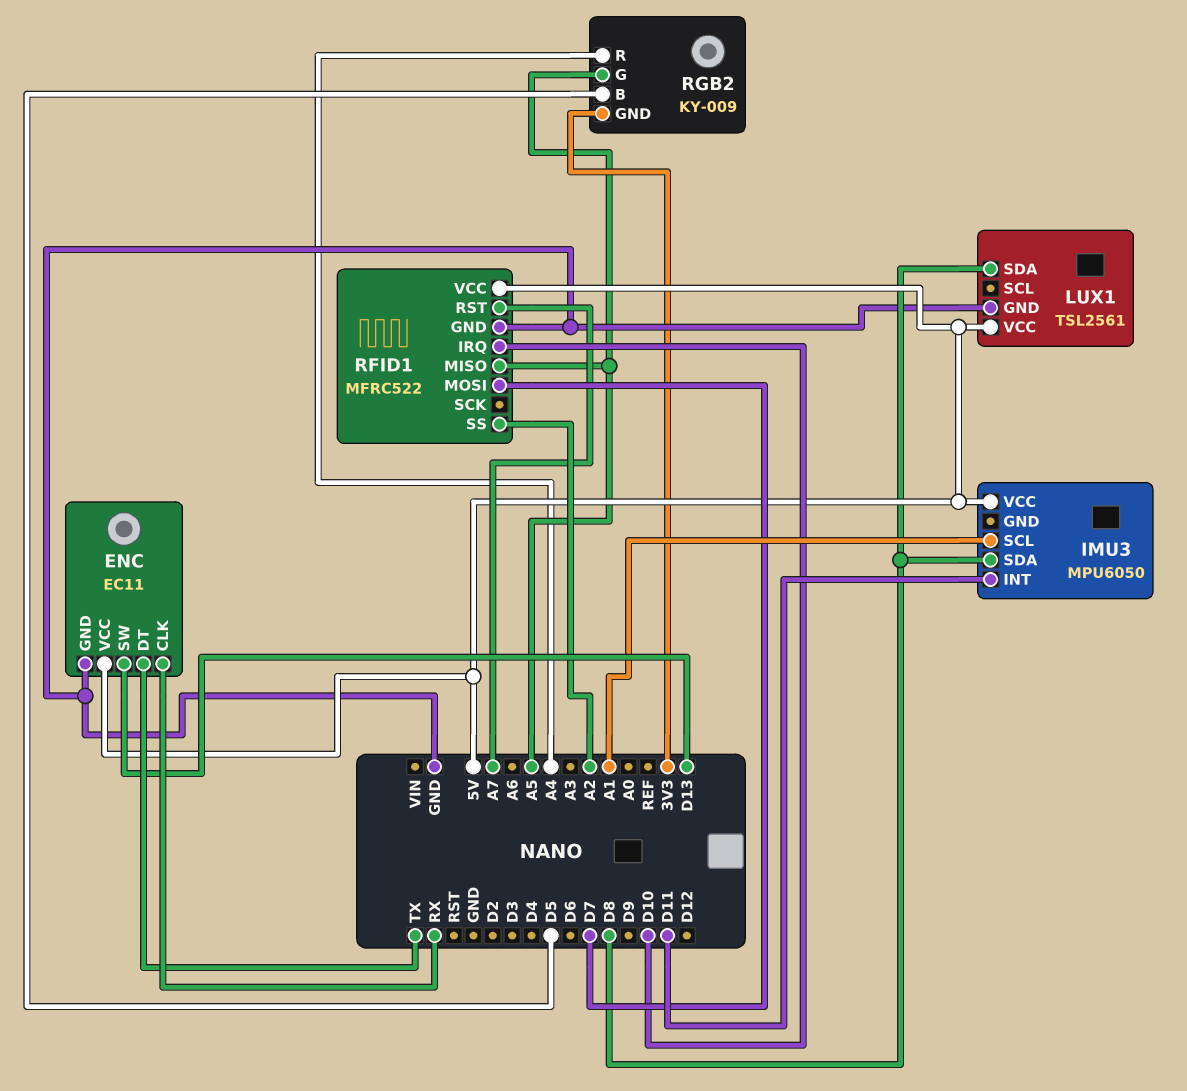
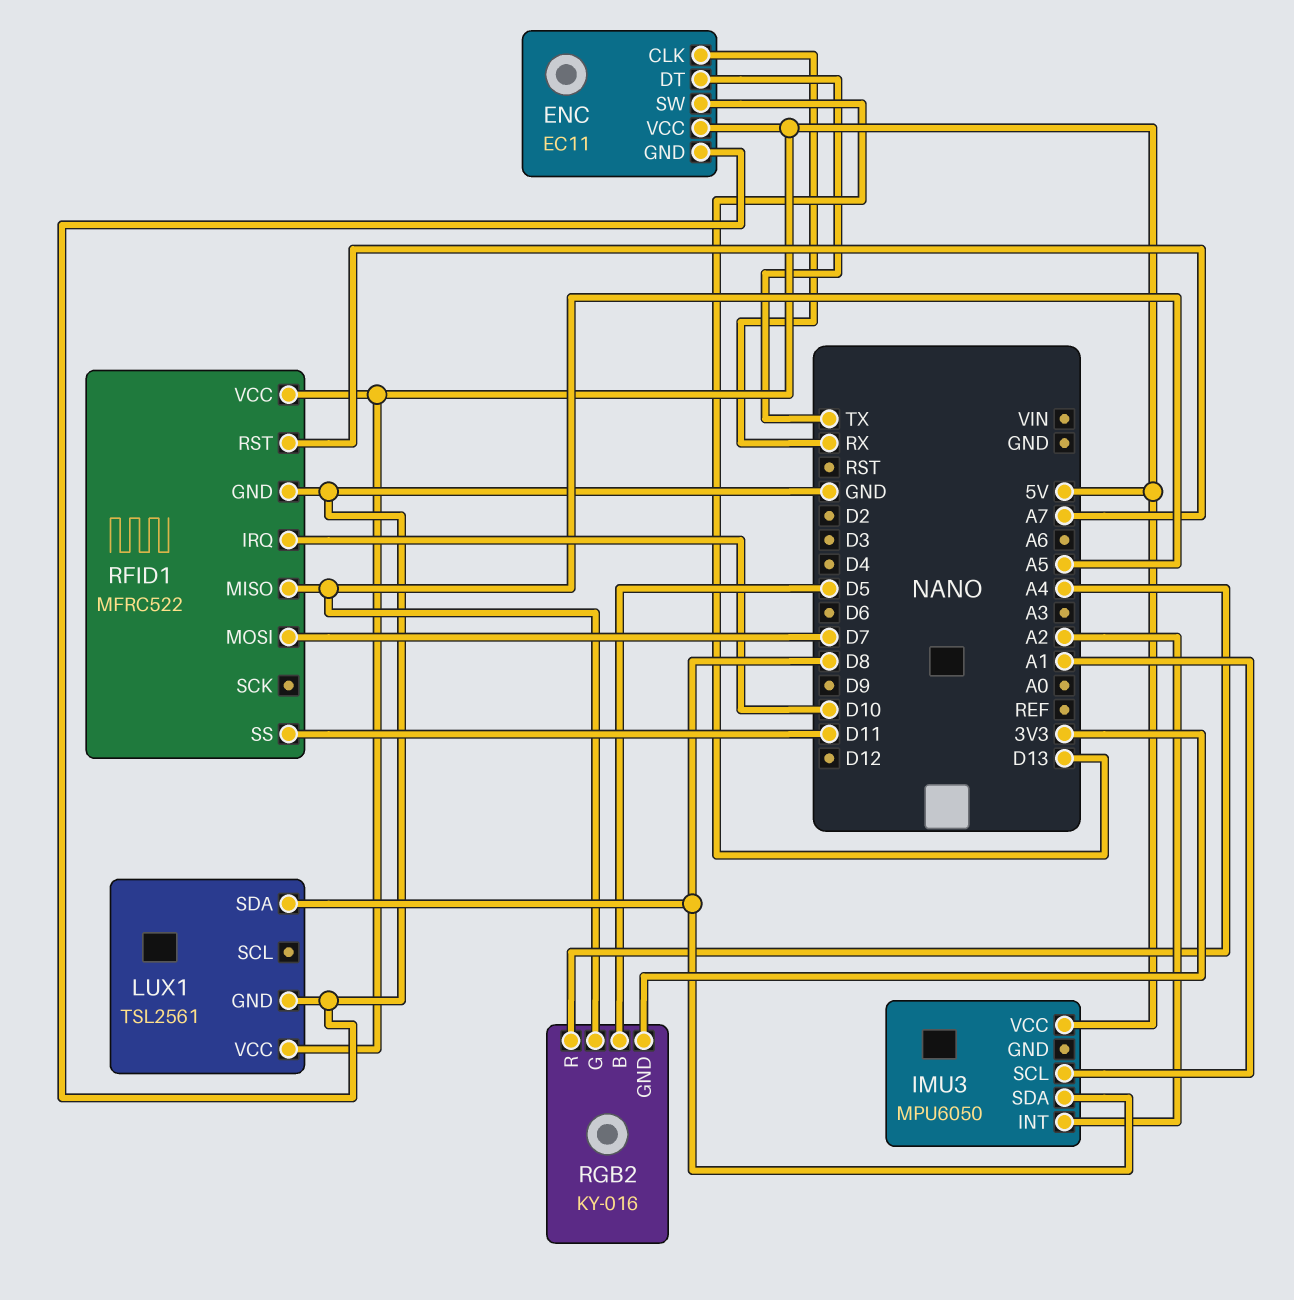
IMU3 pin INT: D11 -> A2
RFID1 pin SS: A2 -> D11
RGB2: KY-009 -> KY-016

